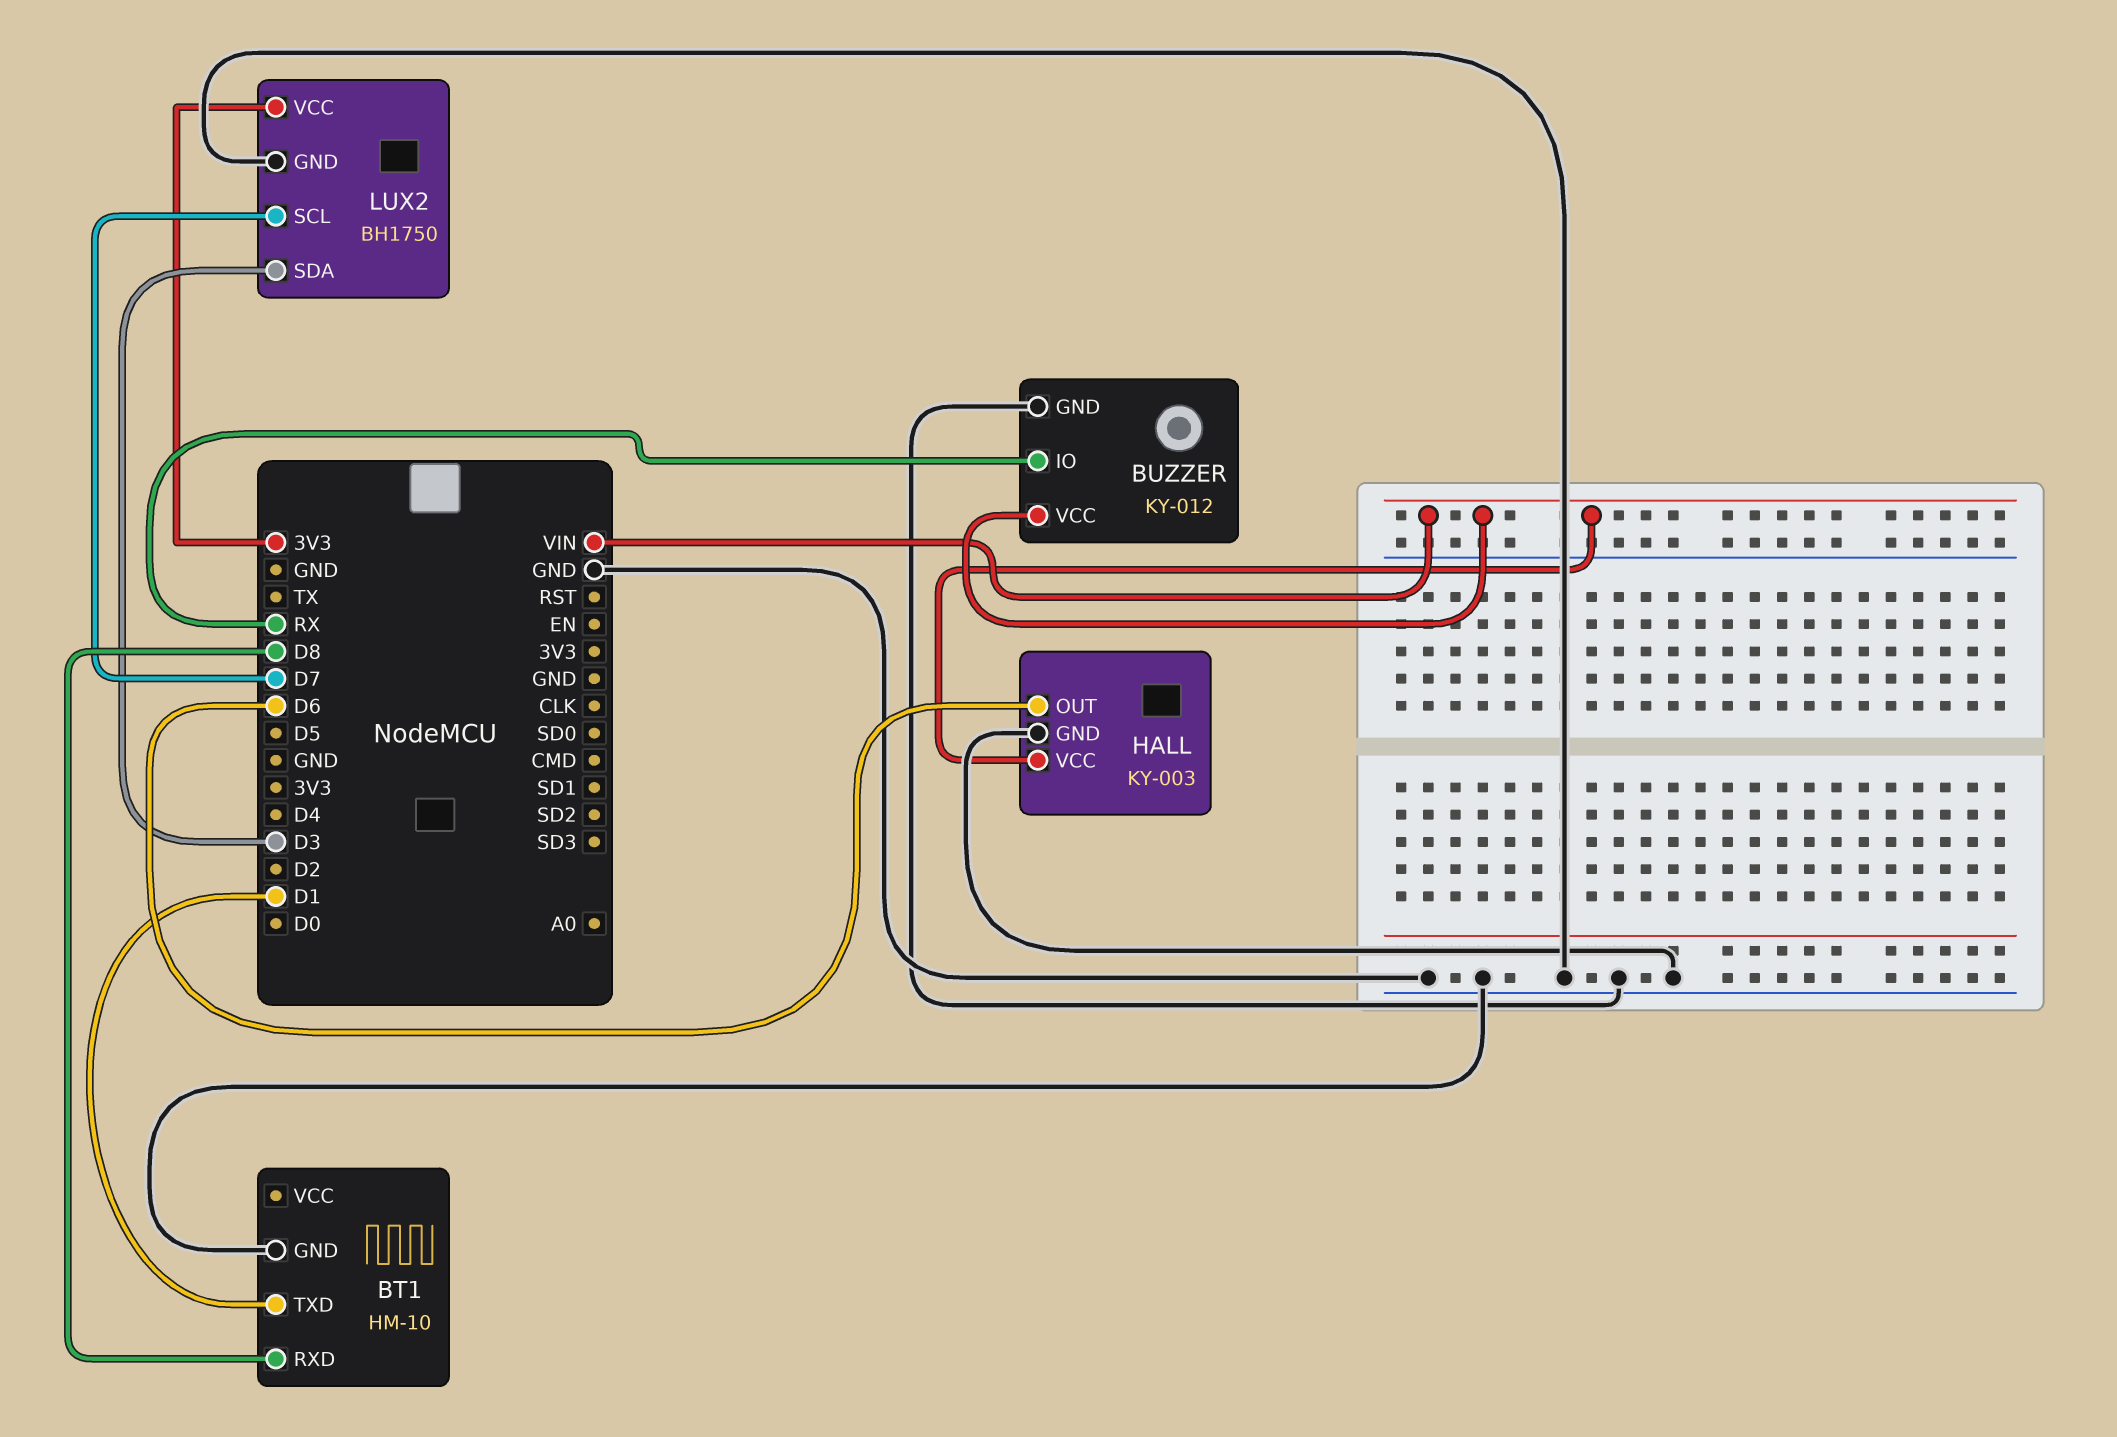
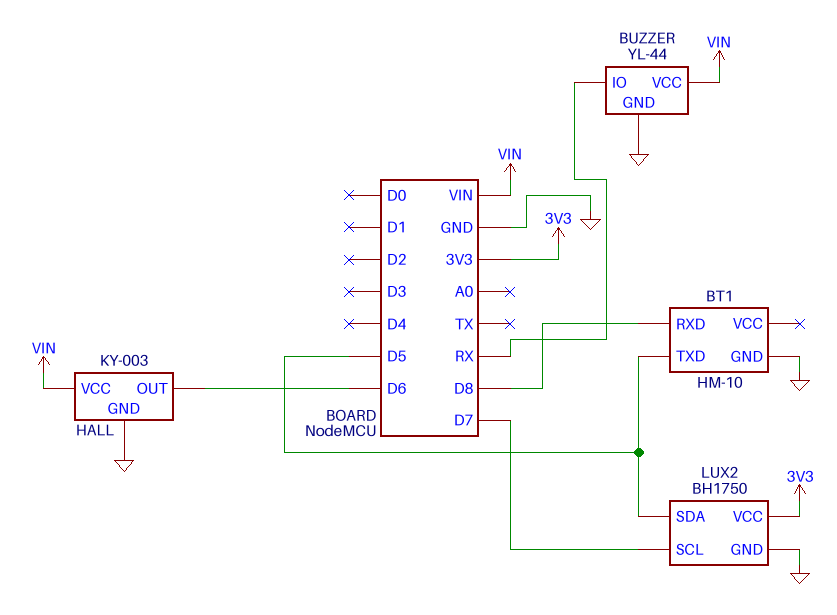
BT1 pin TXD: D1 -> D5
BUZZER: KY-012 -> YL-44
LUX2 pin SDA: D3 -> D5

